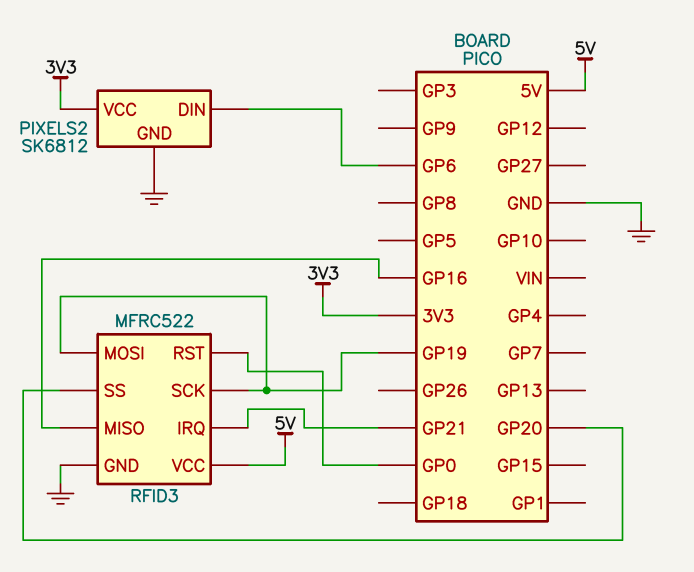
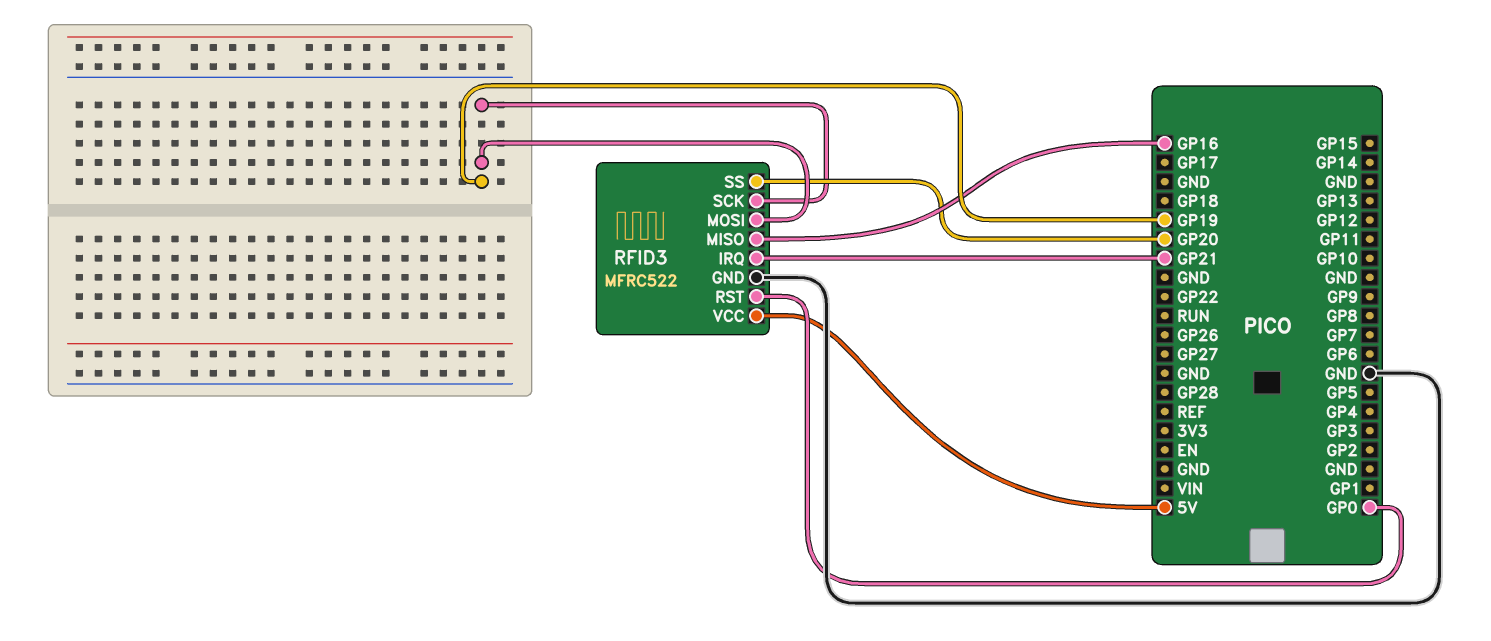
PIXELS2: SK6812 -> none
PIXELS2 pin DIN: GP6 -> none
PIXELS2 pin GND: GND -> none
PIXELS2 pin VCC: 3V3 -> none

